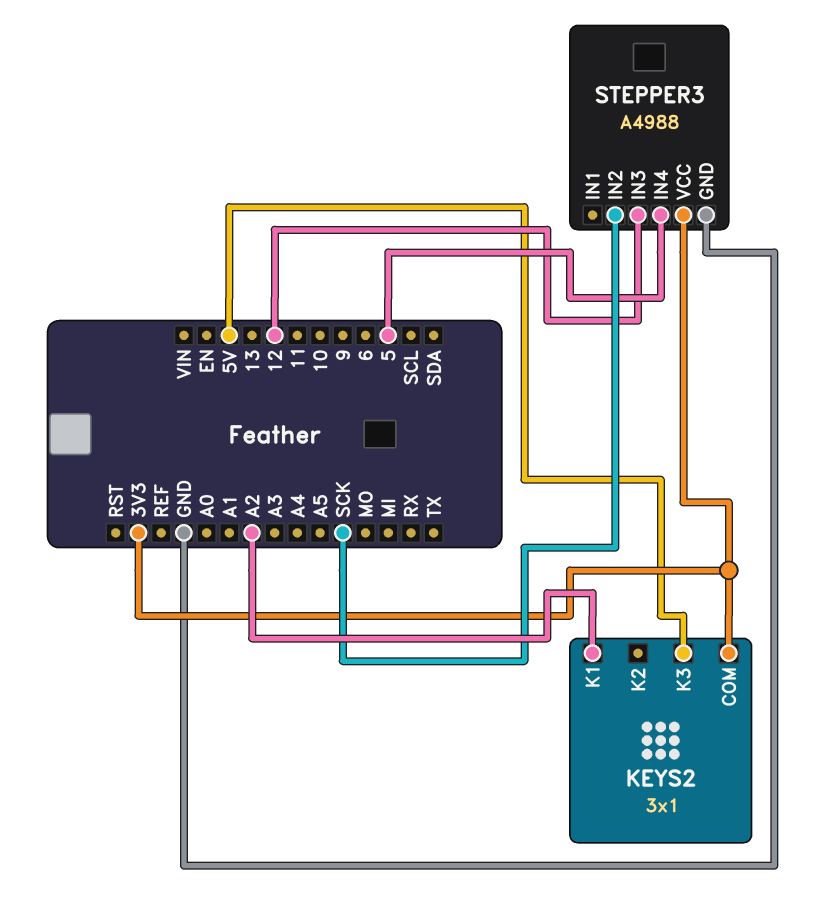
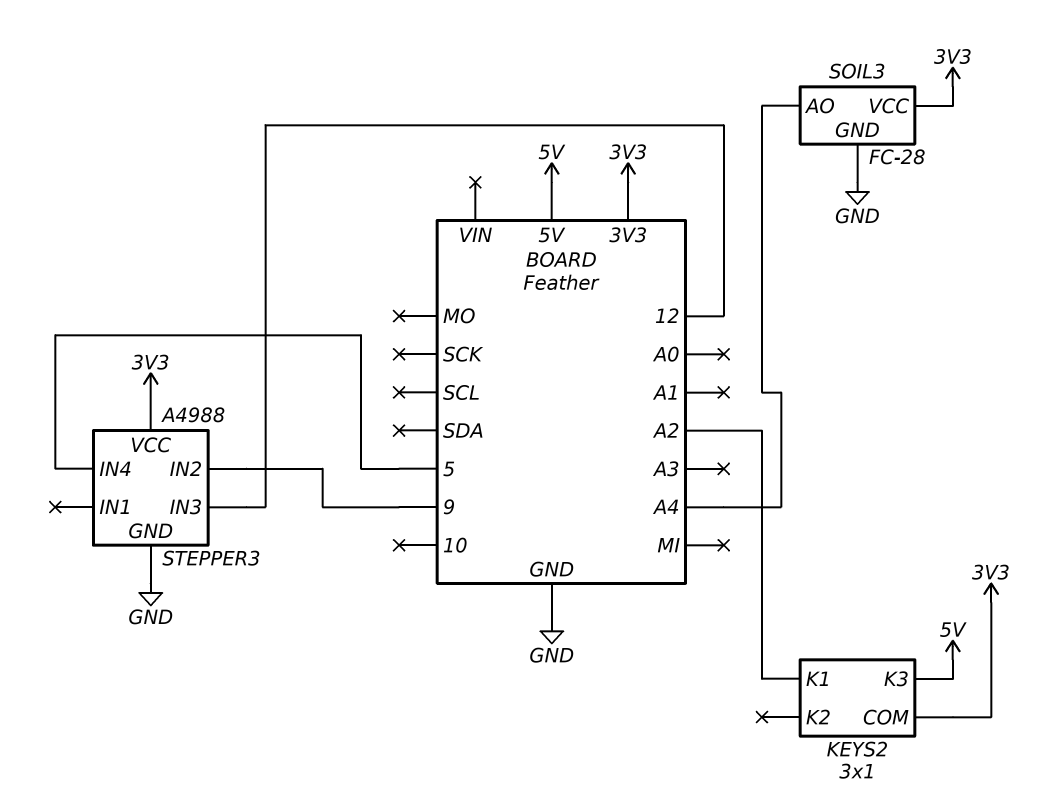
SOIL3: none -> FC-28
SOIL3 pin AO: none -> A4
SOIL3 pin GND: none -> GND
SOIL3 pin VCC: none -> 3V3
STEPPER3 pin IN2: SCK -> 9

